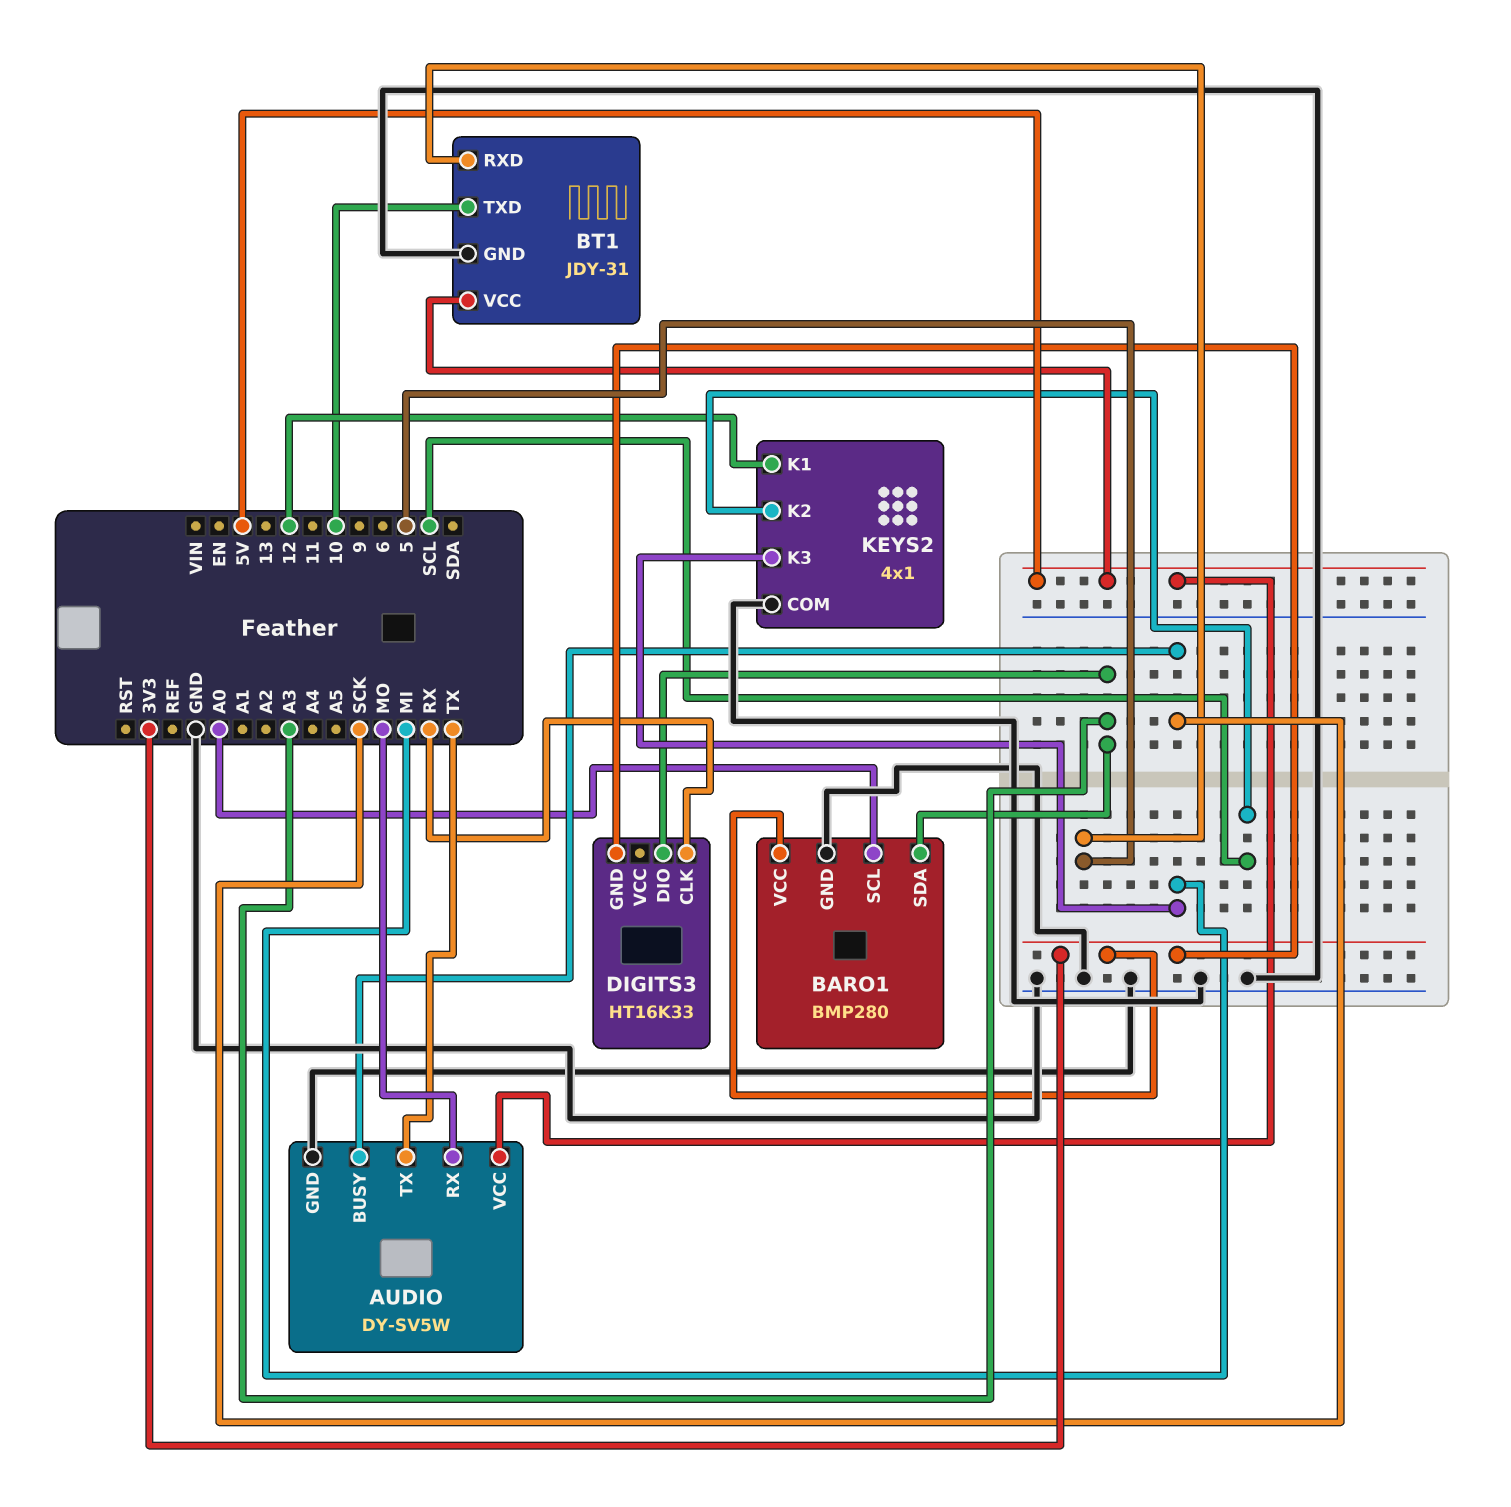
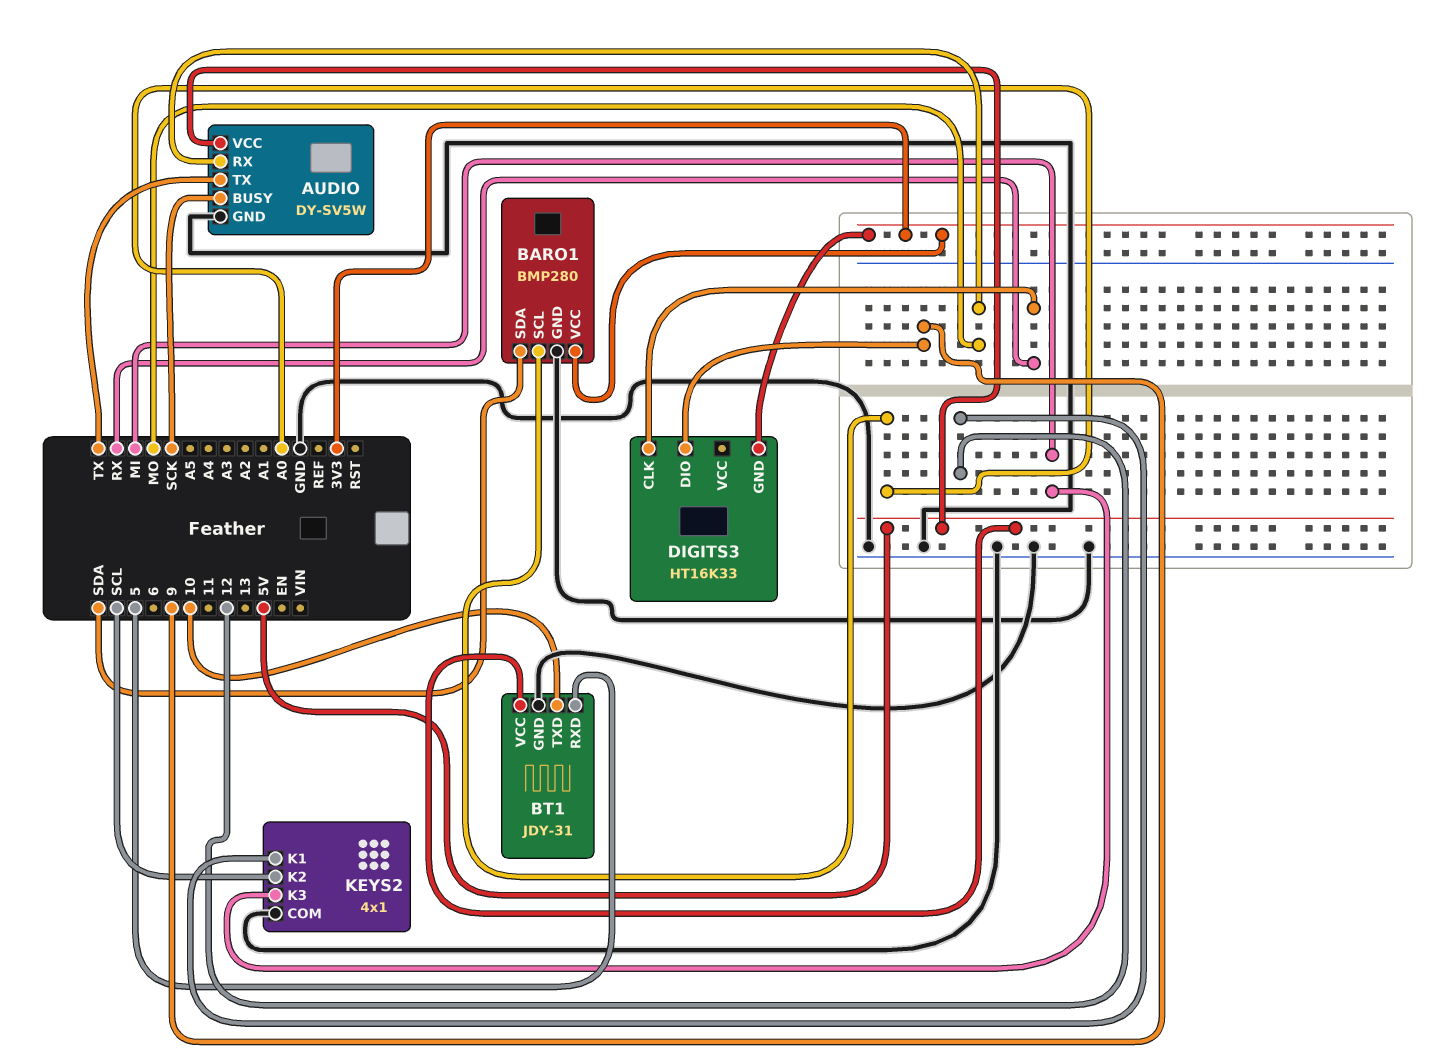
BARO1 pin SDA: A3 -> SDA
DIGITS3 pin DIO: A3 -> 9

